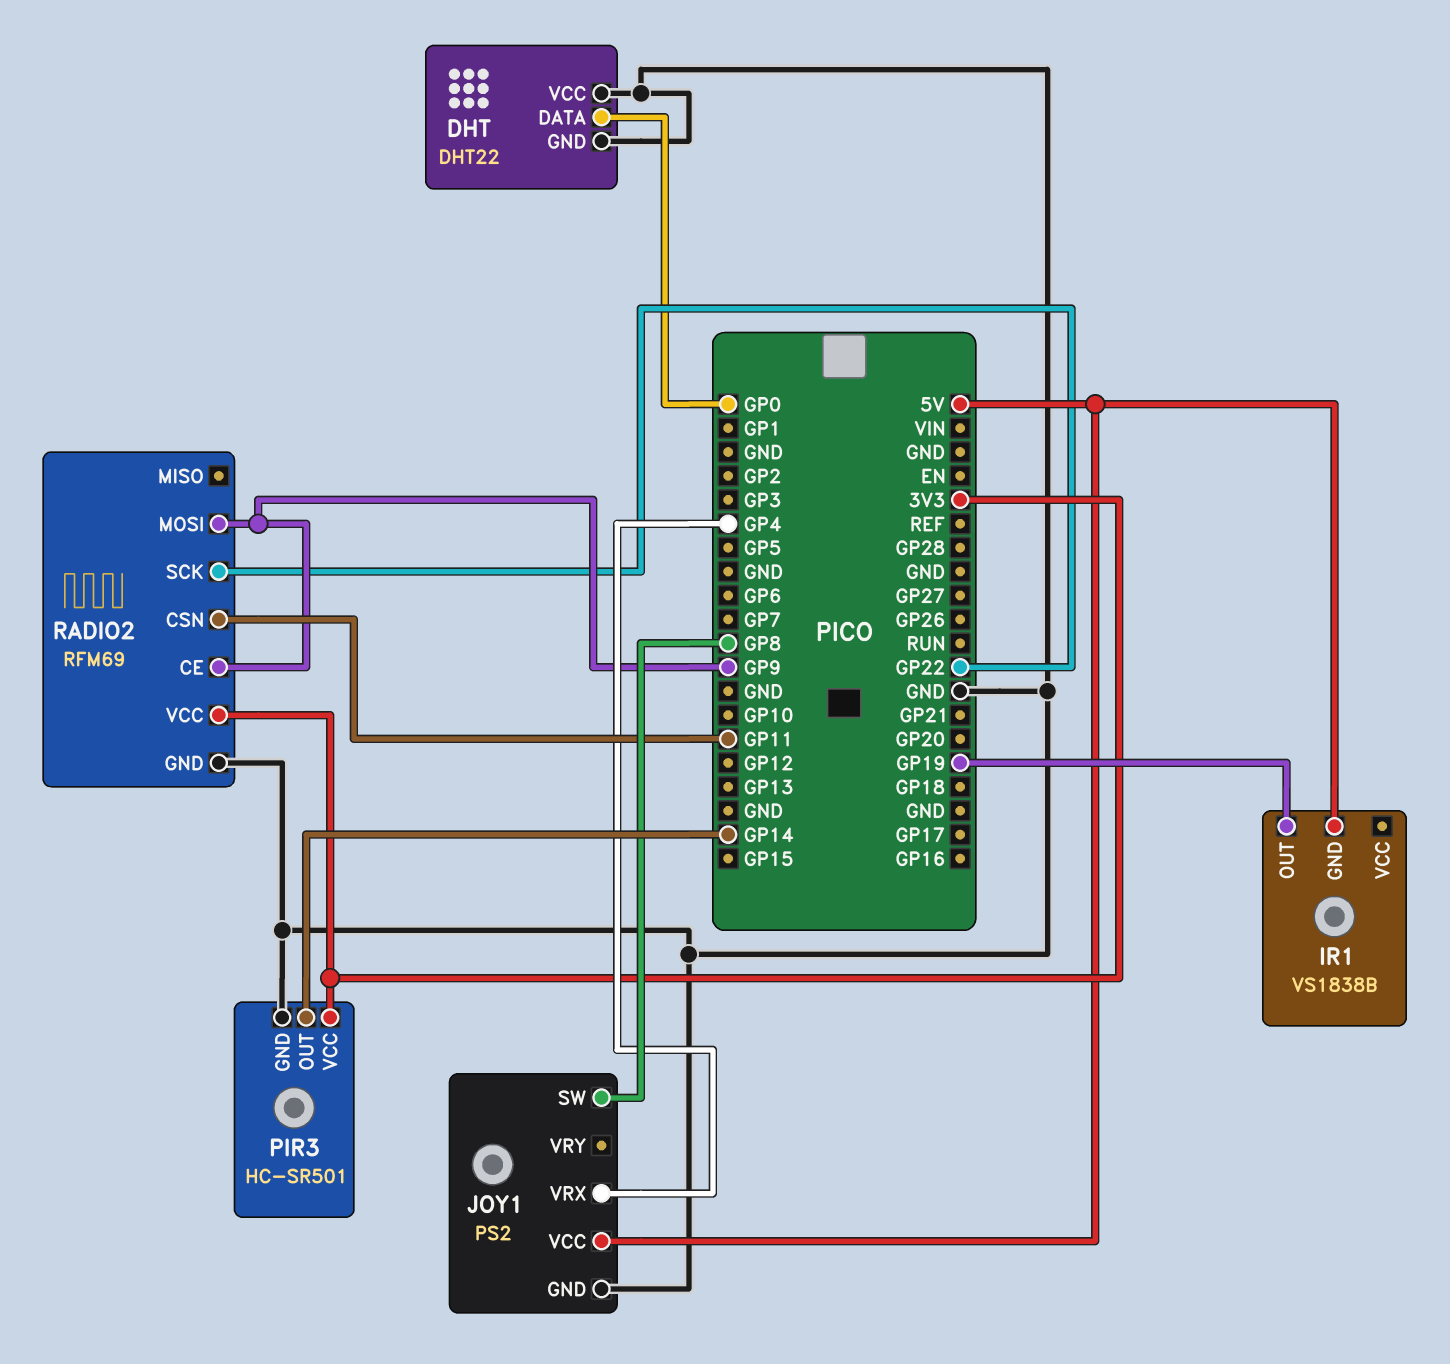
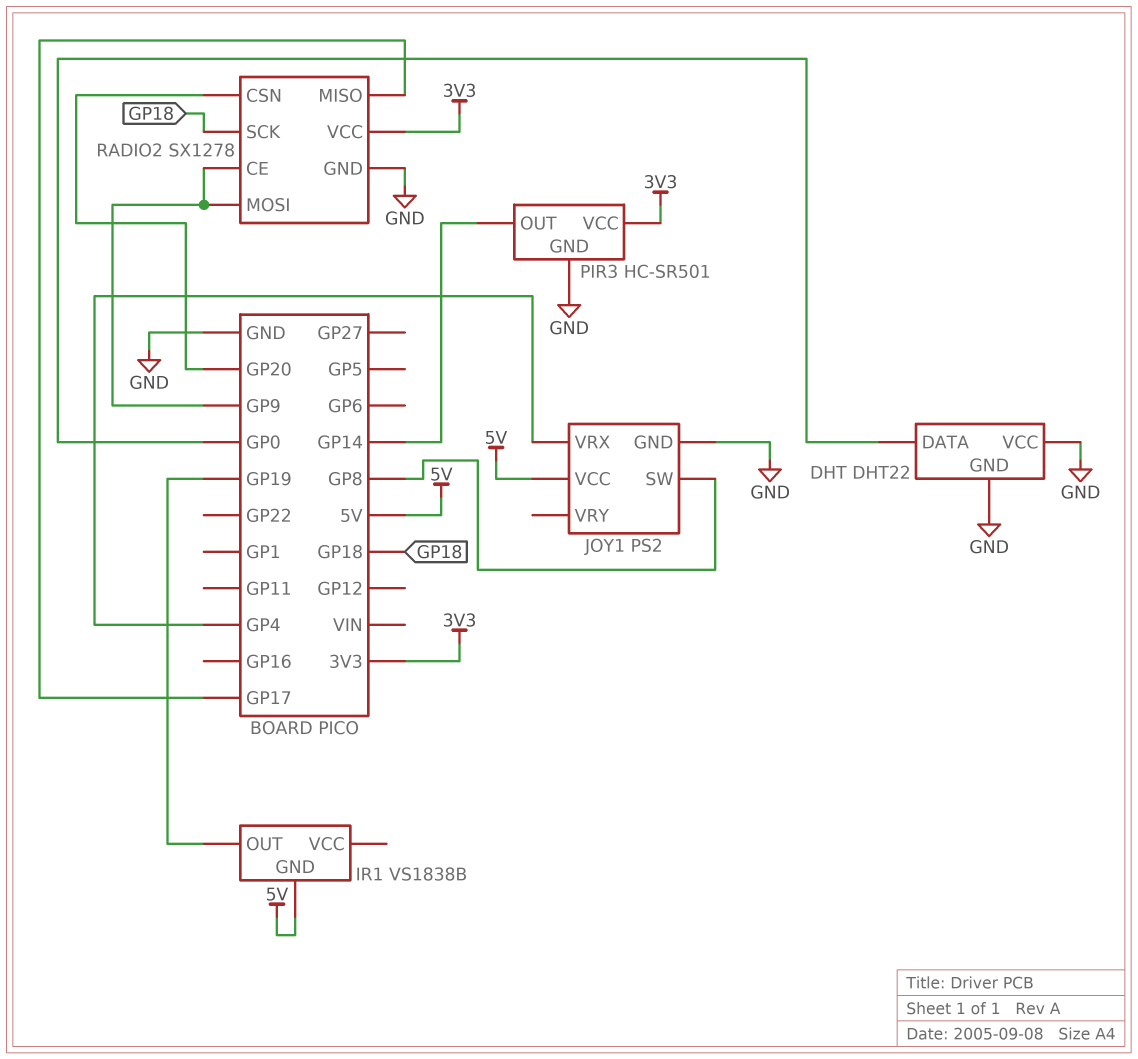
RADIO2: RFM69 -> SX1278
RADIO2 pin CSN: GP11 -> GP20
RADIO2 pin MISO: none -> GP17
RADIO2 pin SCK: GP22 -> GP18

